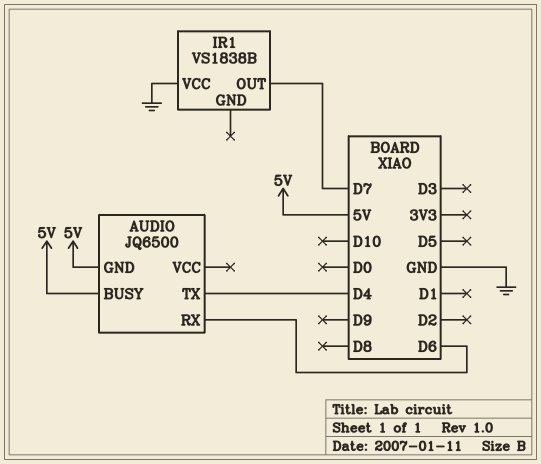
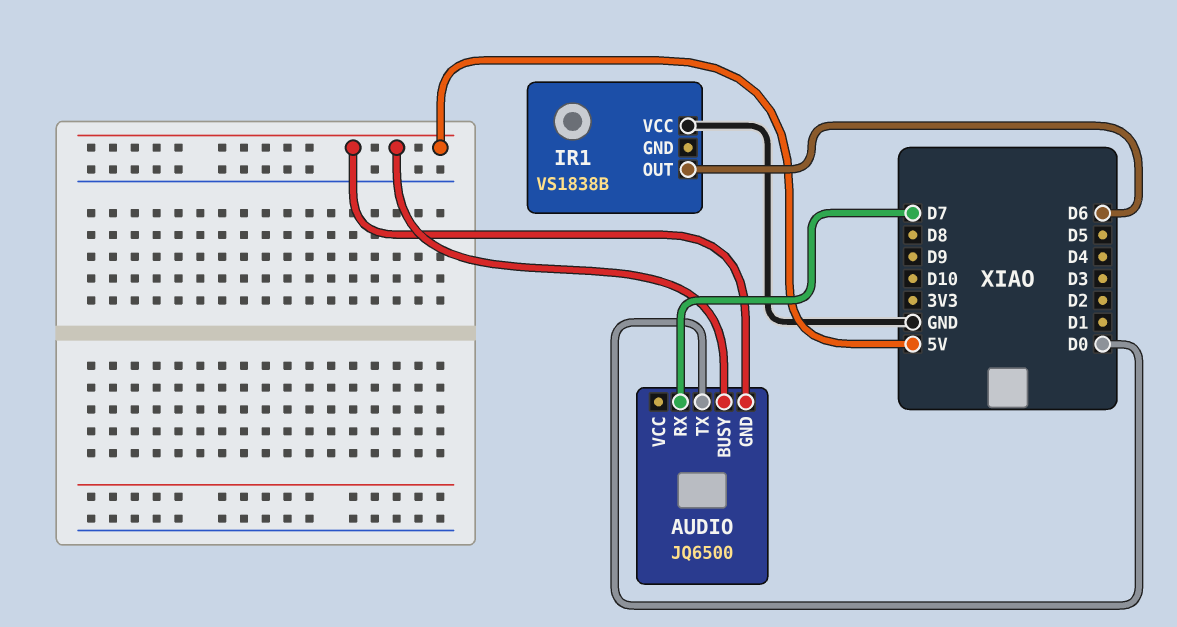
AUDIO pin RX: D6 -> D7
AUDIO pin TX: D4 -> D0
IR1 pin OUT: D7 -> D6

